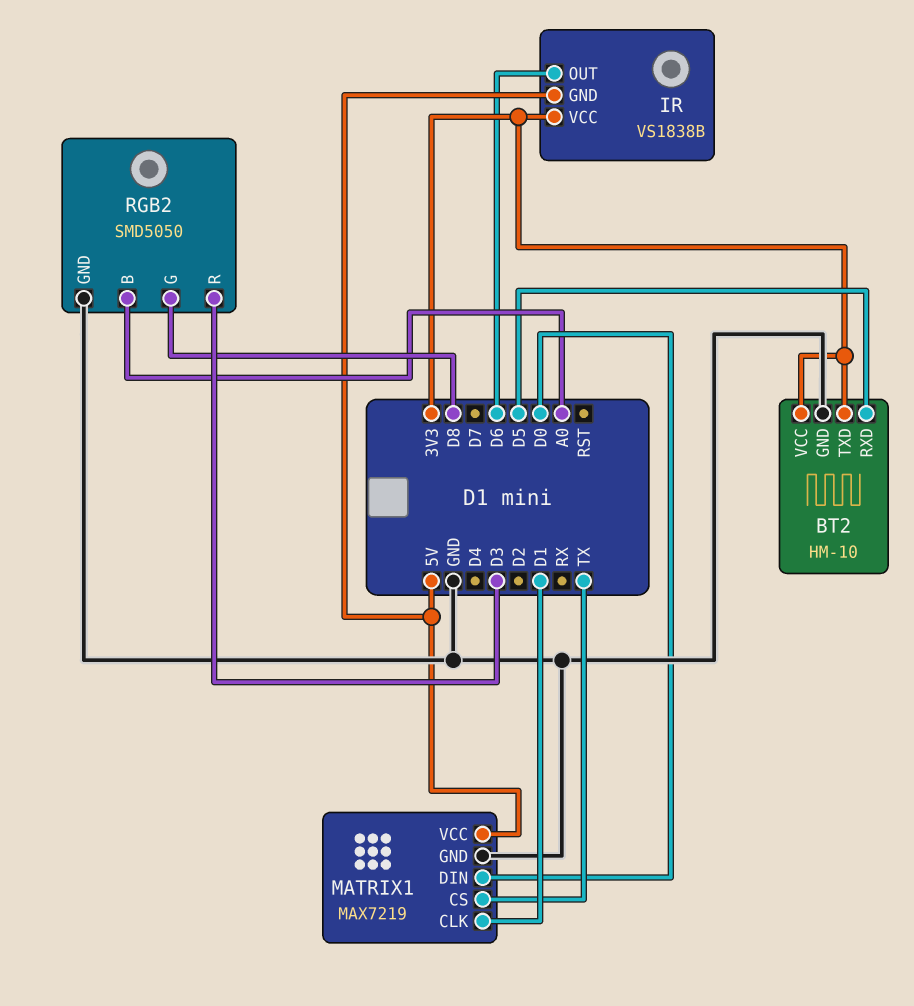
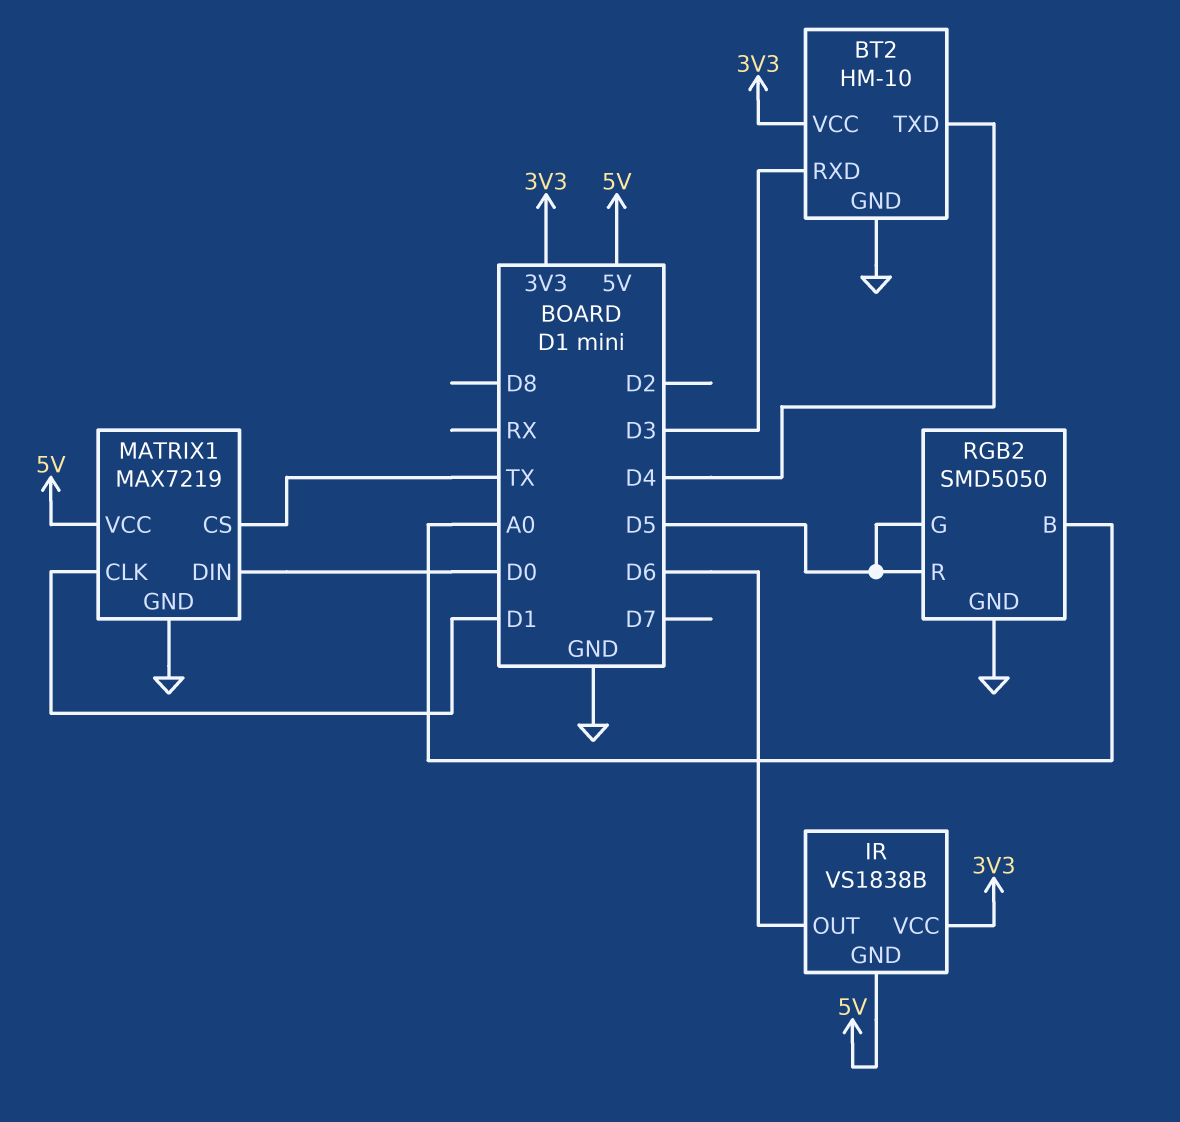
BT2 pin RXD: D5 -> D3
BT2 pin TXD: 3V3 -> D4
RGB2 pin G: D8 -> D5
RGB2 pin R: D3 -> D5

